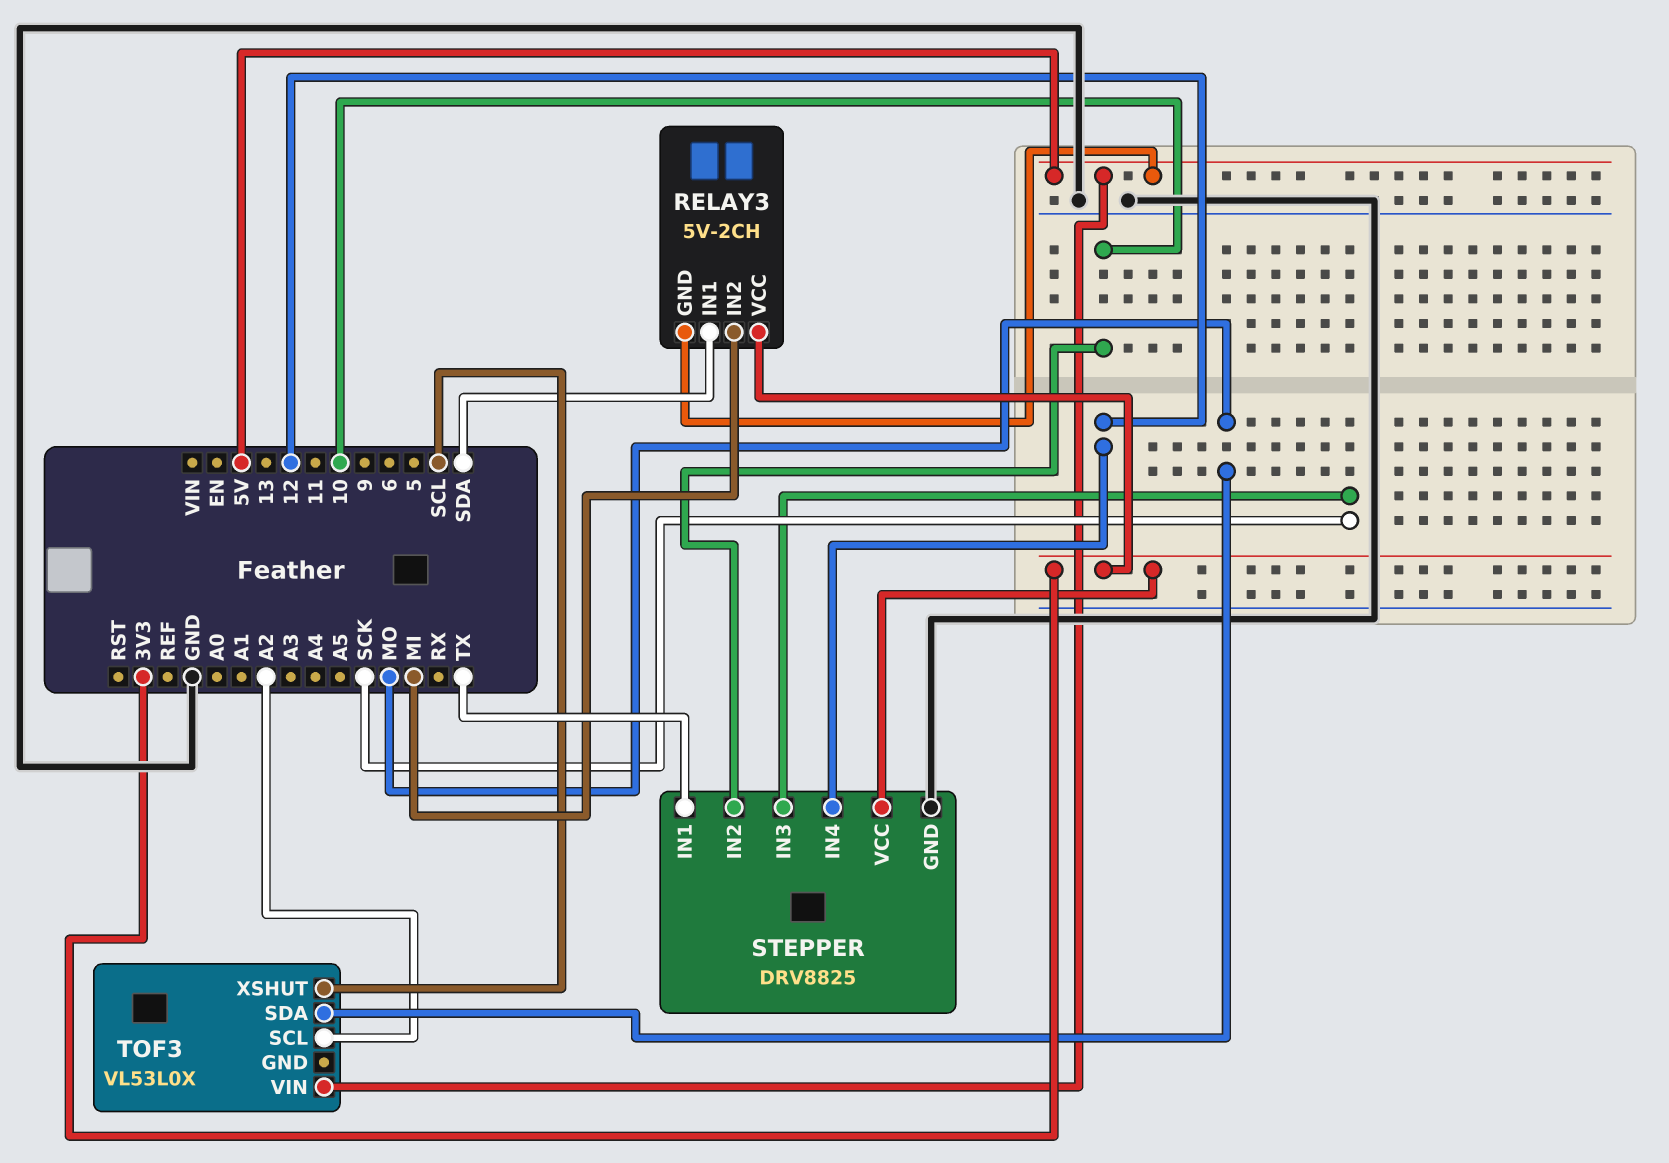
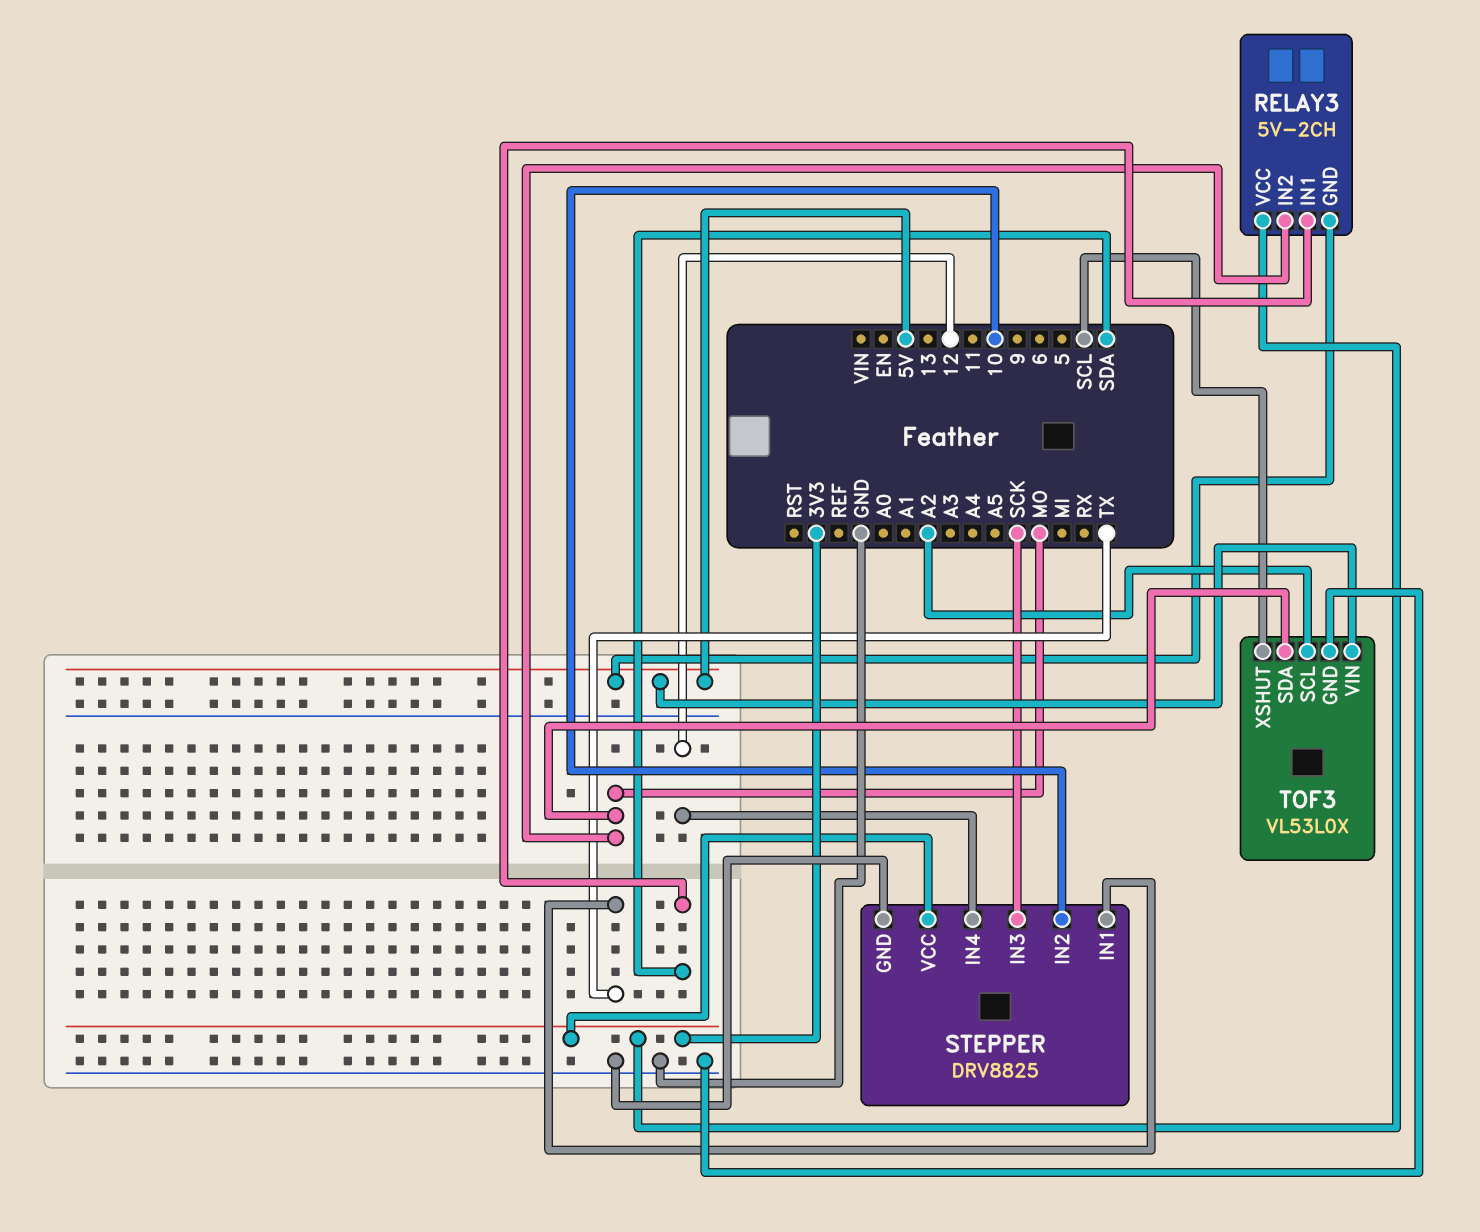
RELAY3 pin IN2: MI -> MO
TOF3 pin GND: none -> GND

